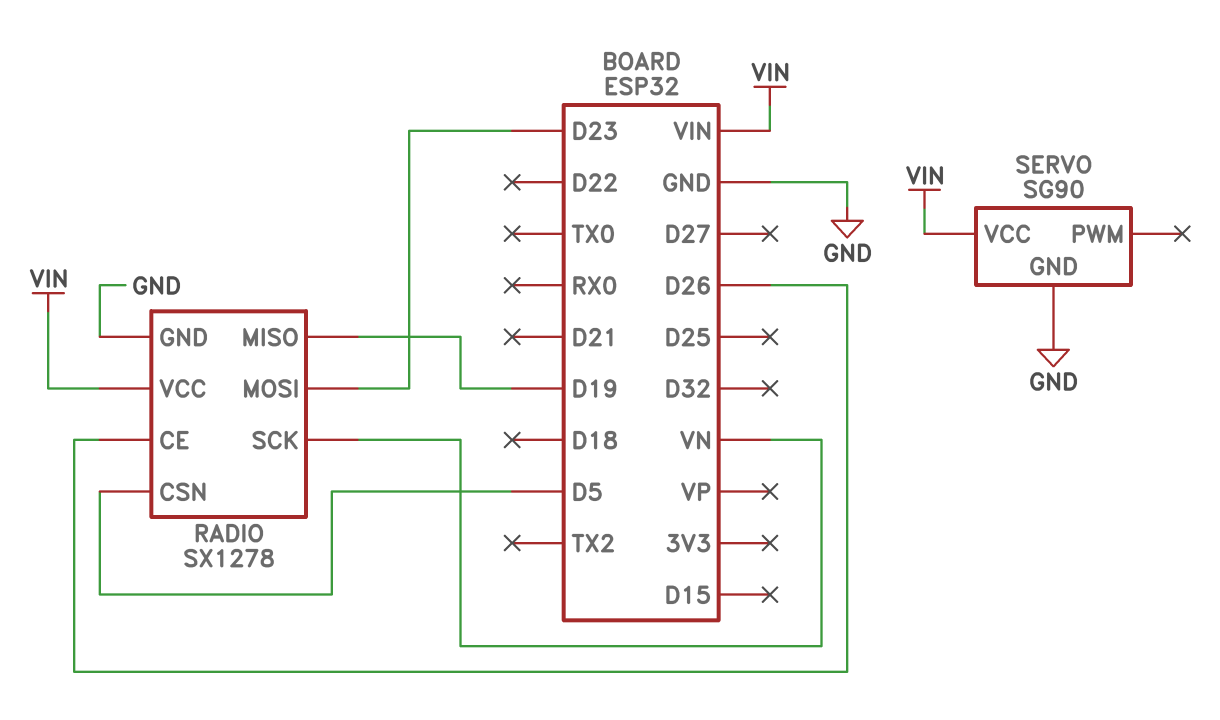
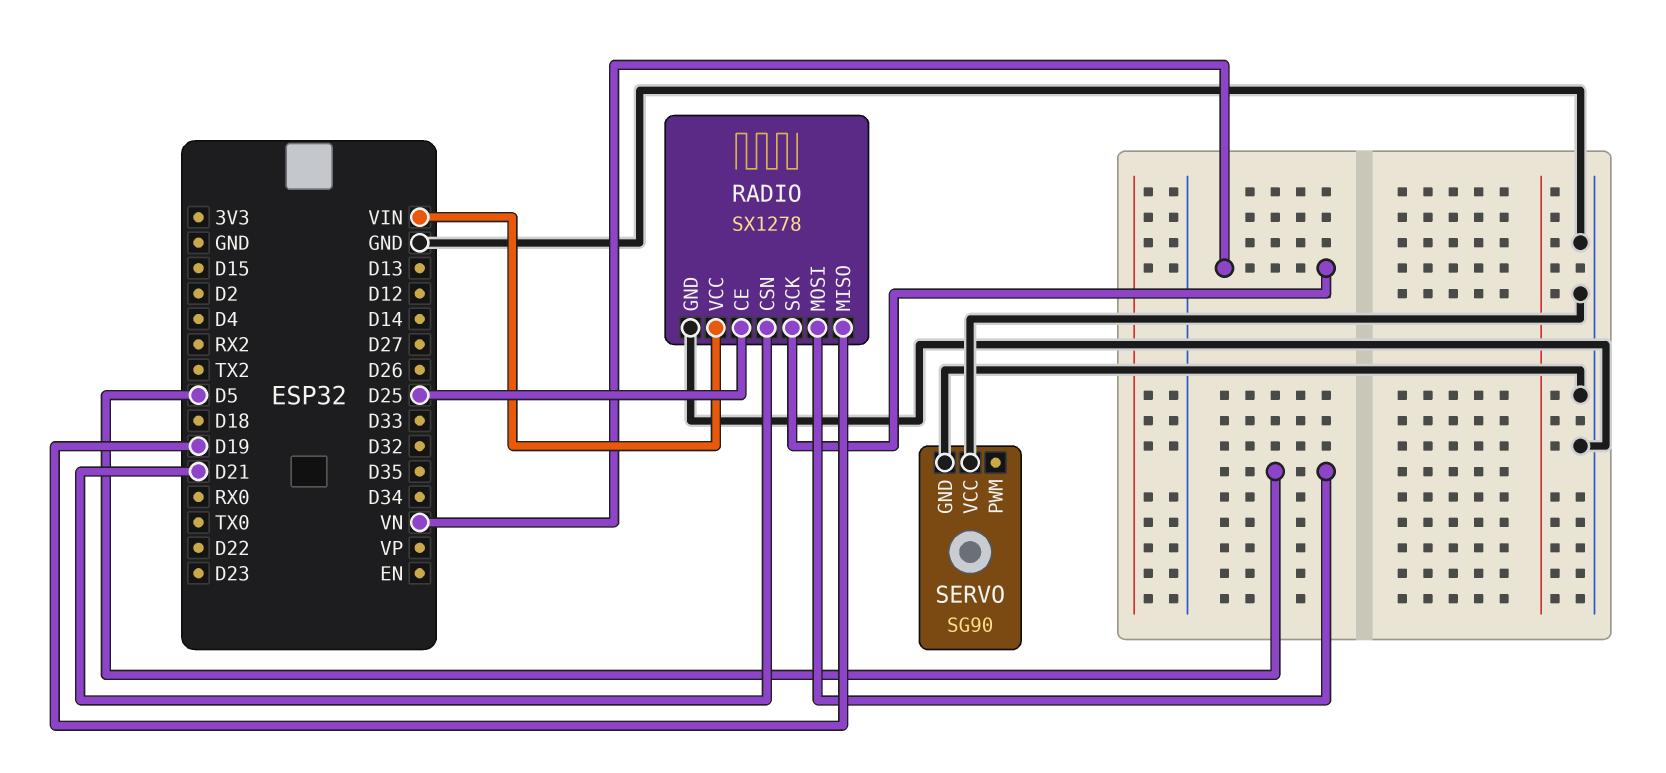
RADIO pin CE: D26 -> D25
RADIO pin CSN: D5 -> D21
RADIO pin MOSI: D23 -> D5
SERVO pin VCC: VIN -> GND

